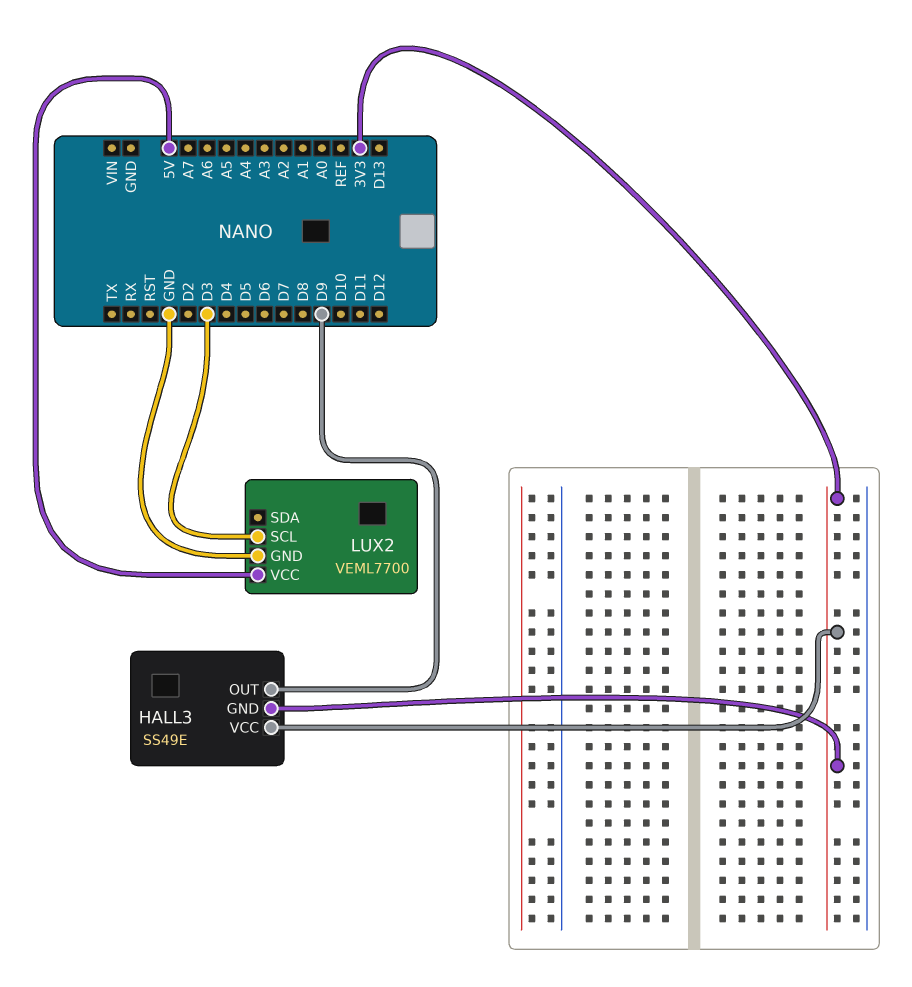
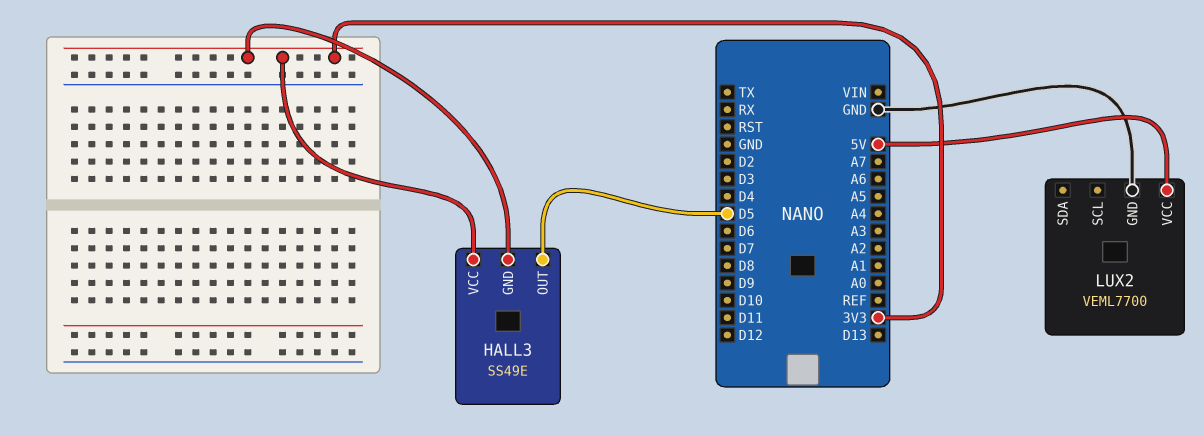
HALL3 pin OUT: D9 -> D5
LUX2 pin SCL: D3 -> none

